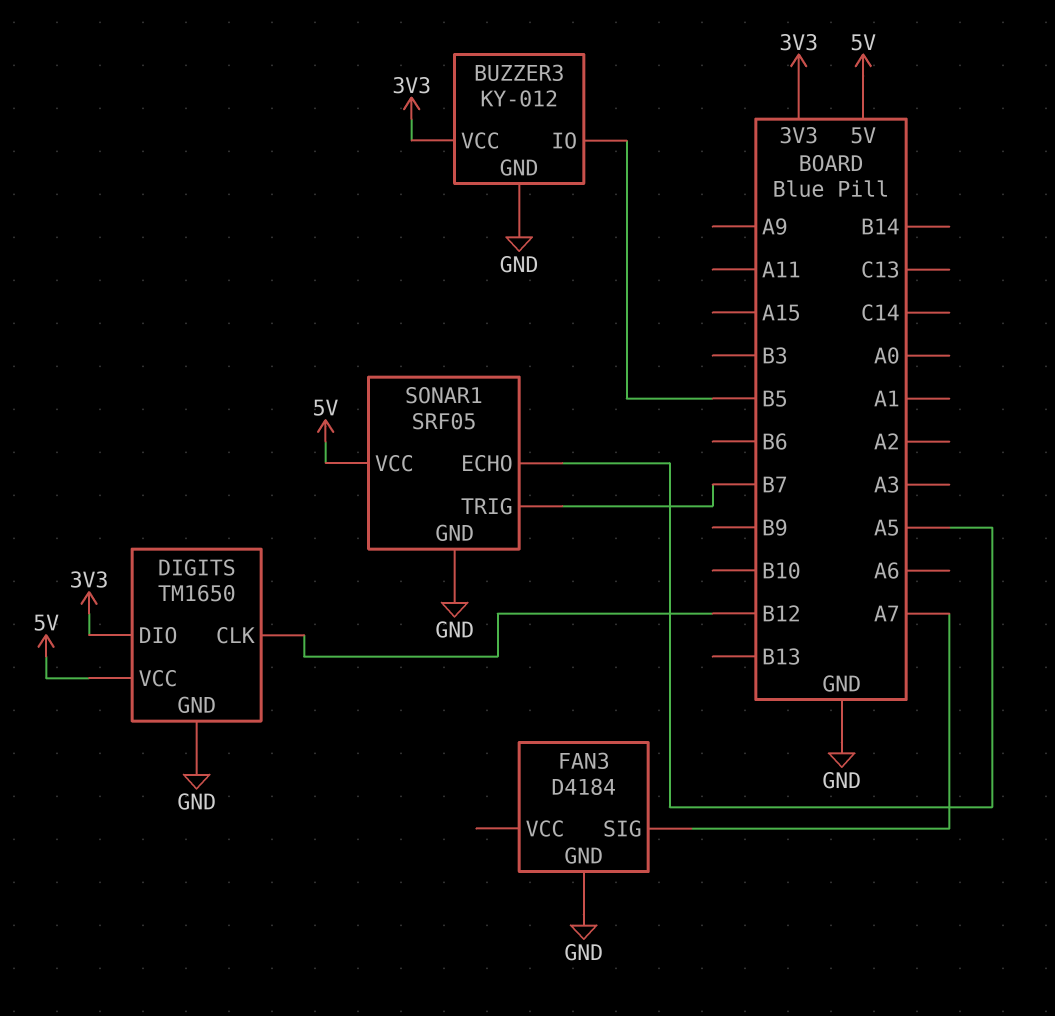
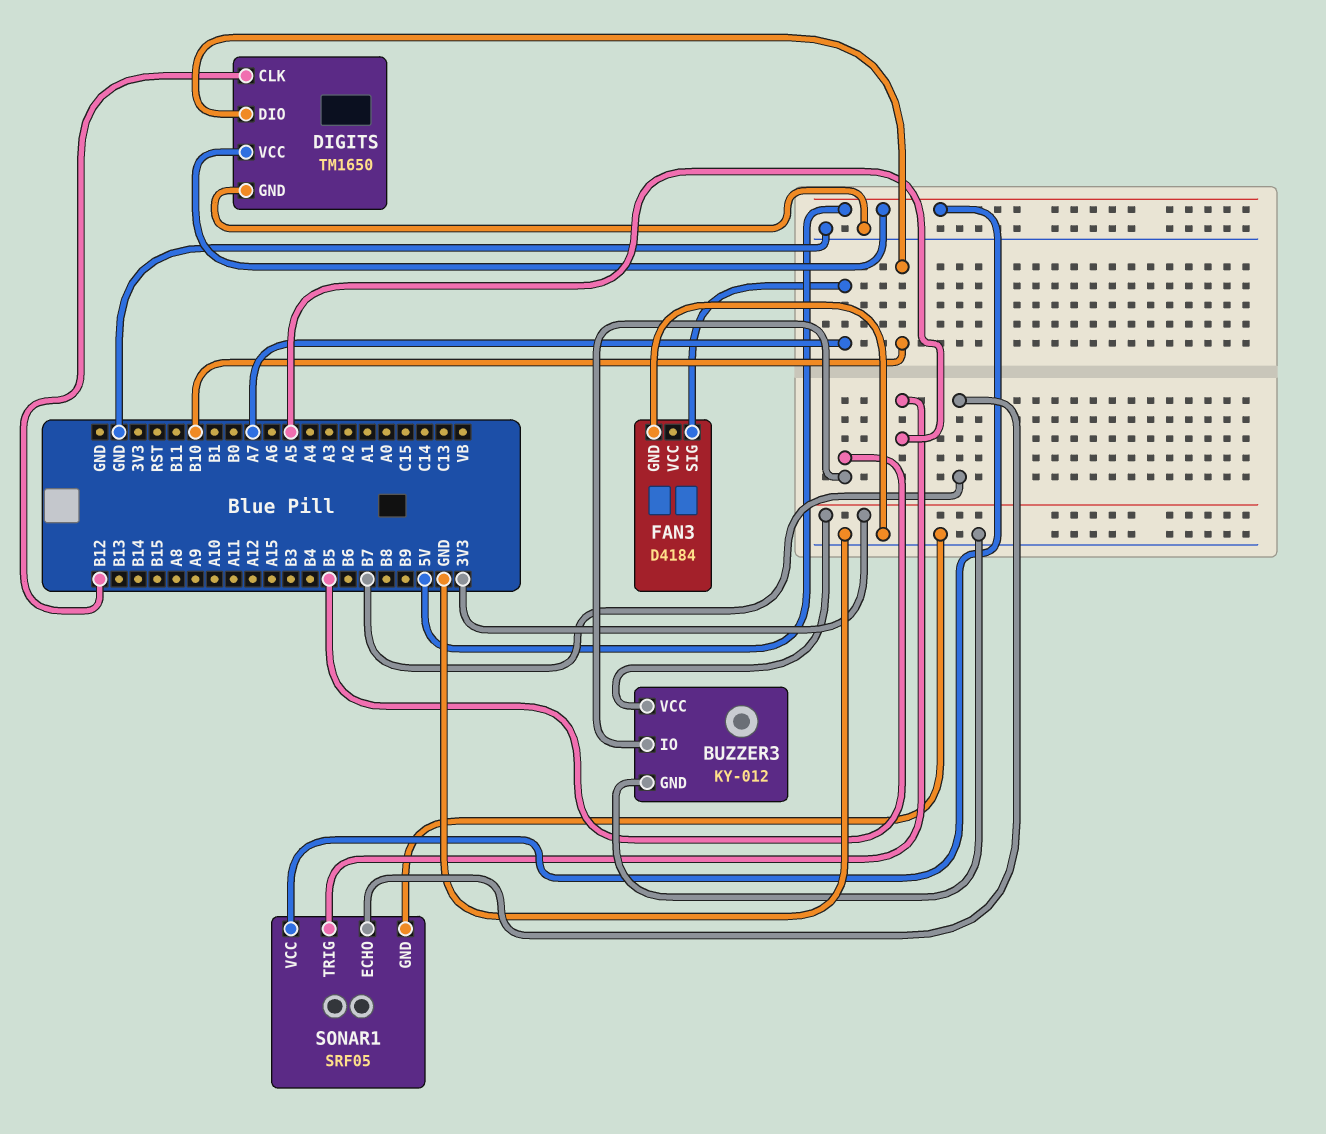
DIGITS pin DIO: 3V3 -> B10
SONAR1 pin ECHO: A5 -> B7
SONAR1 pin TRIG: B7 -> A5

